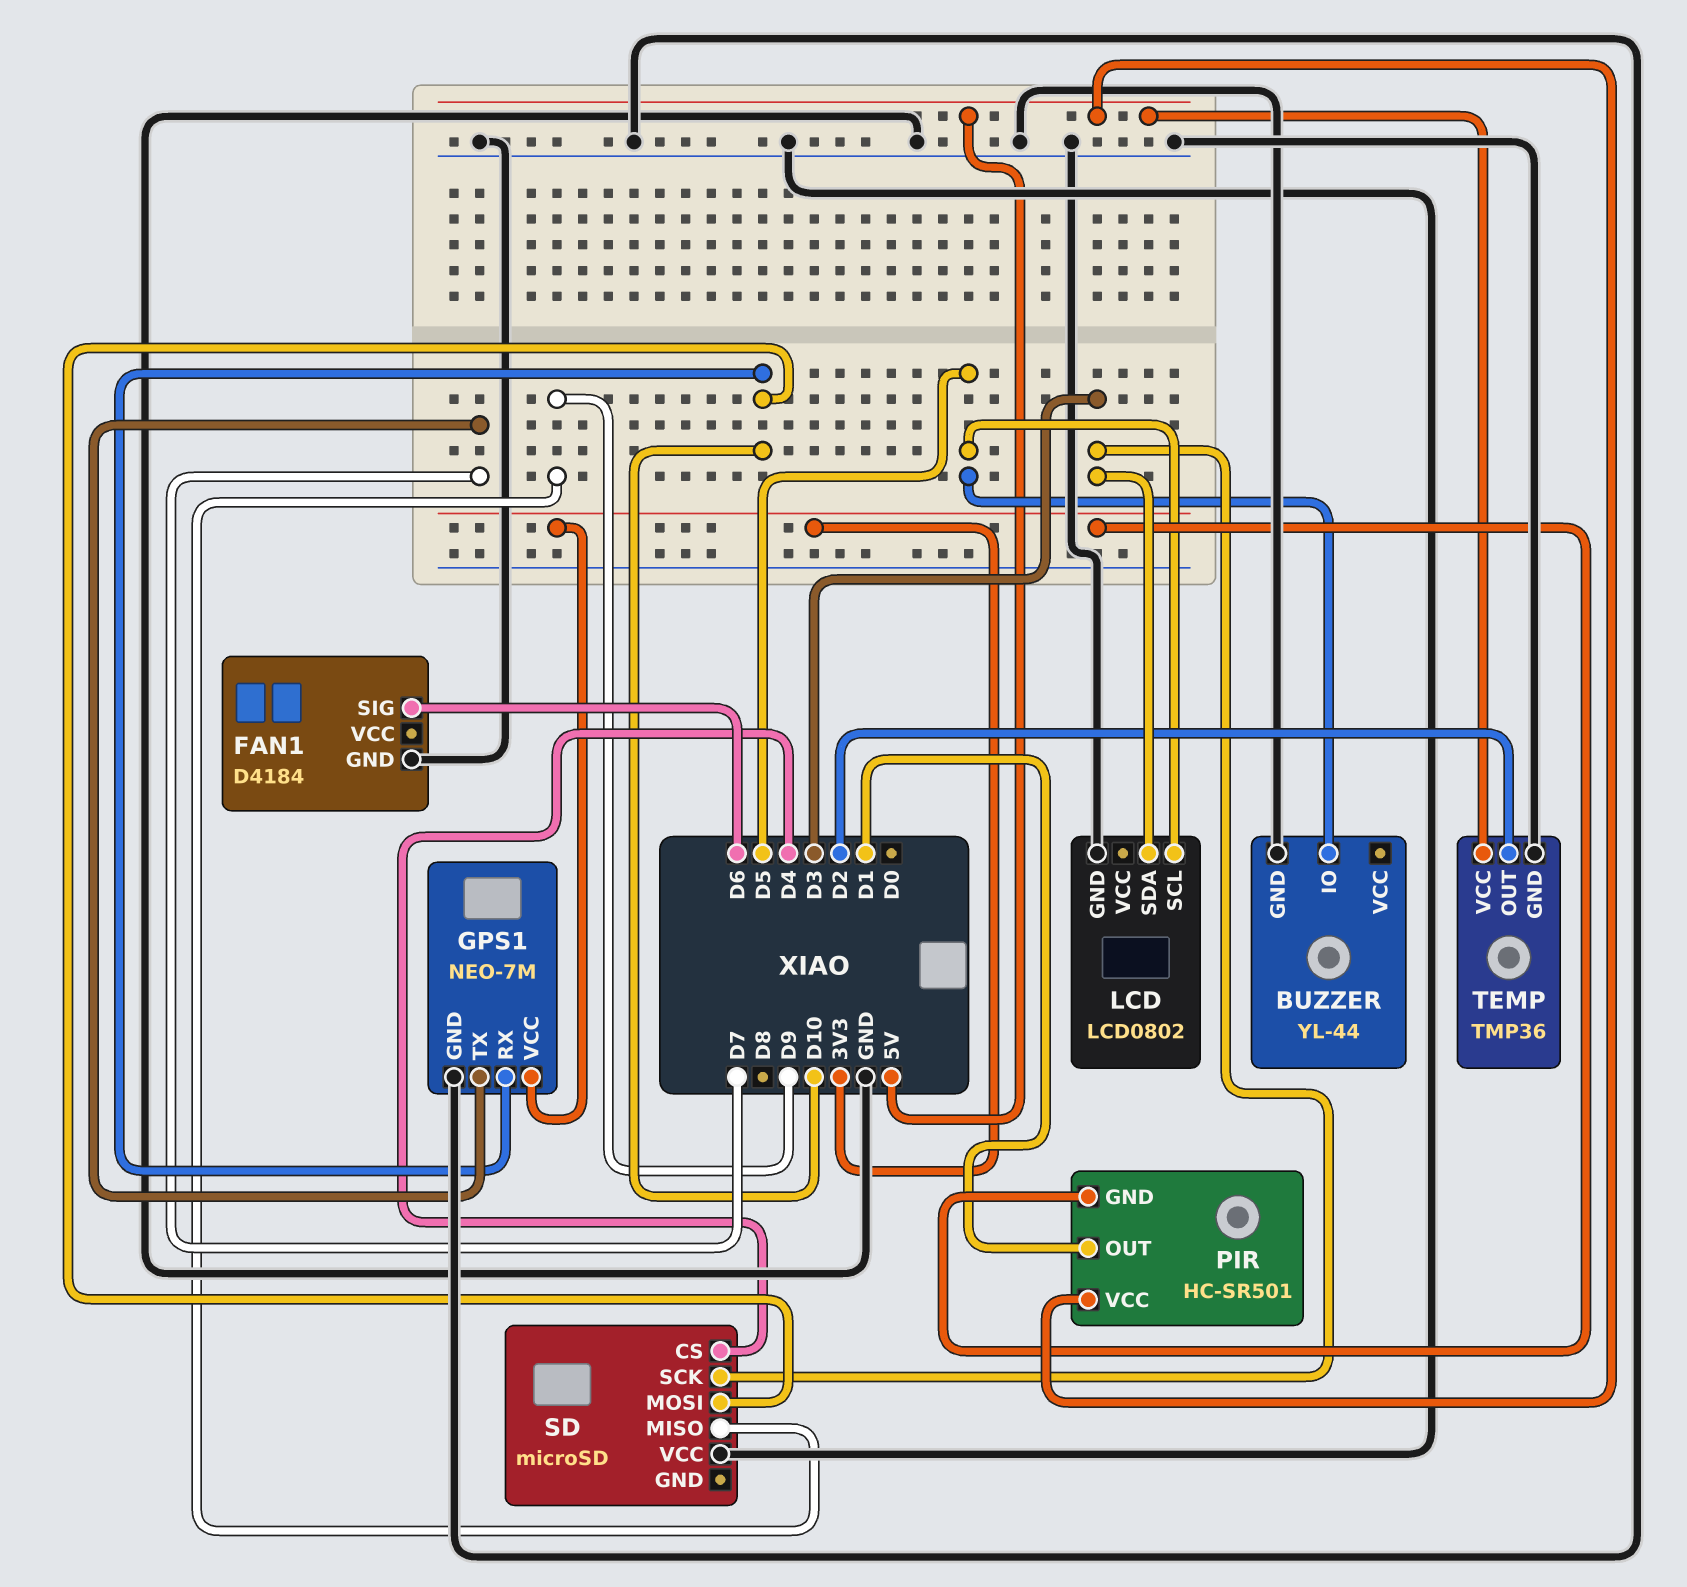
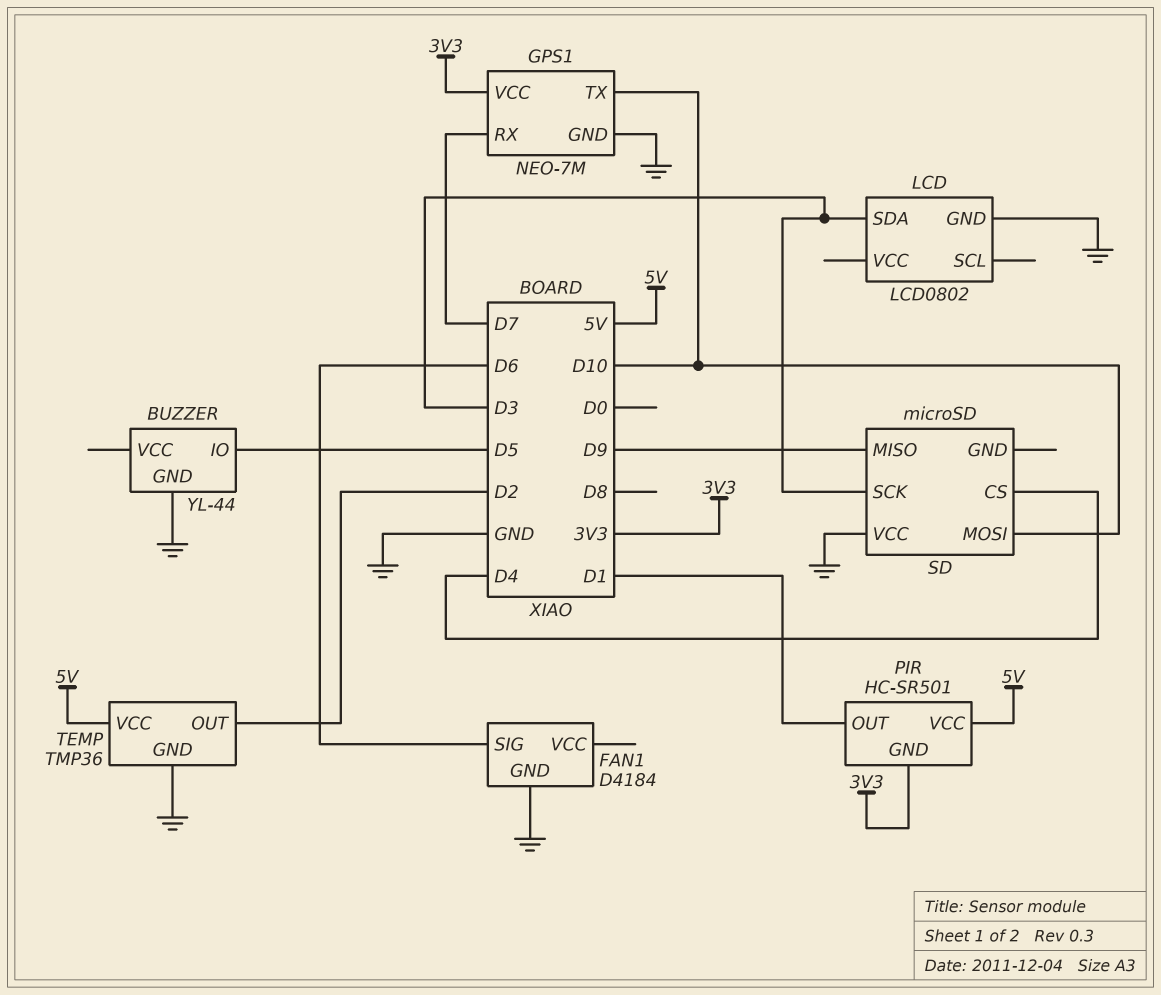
GPS1 pin RX: D10 -> D7
GPS1 pin TX: D7 -> D10
LCD pin SCL: D5 -> none

